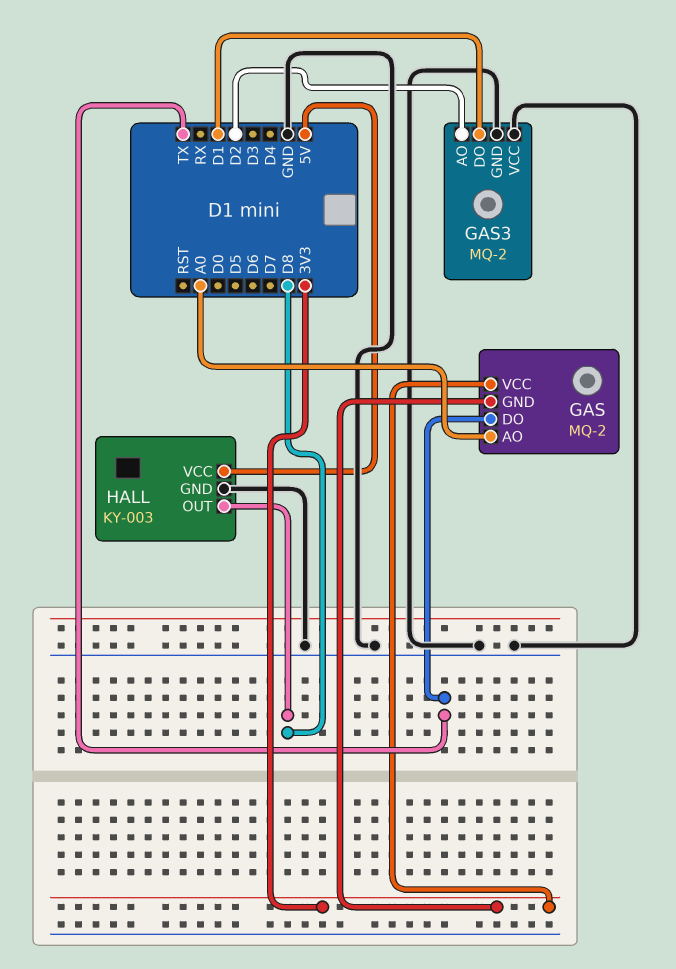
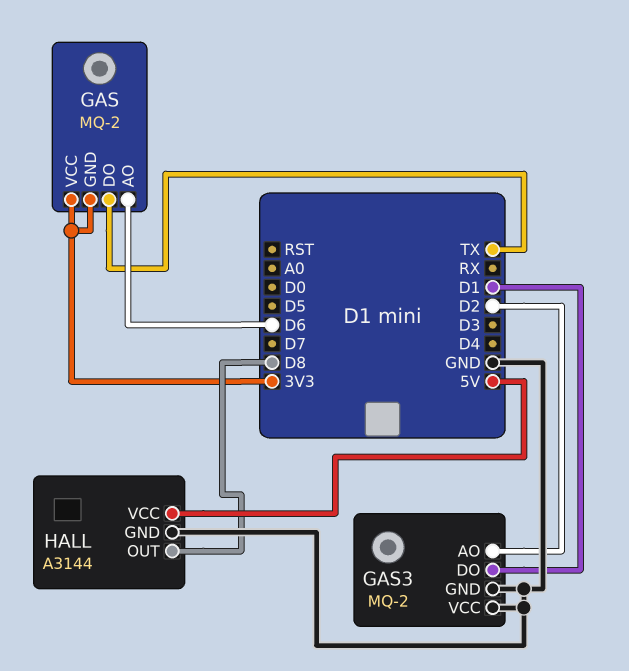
GAS pin AO: A0 -> D6
HALL: KY-003 -> A3144

